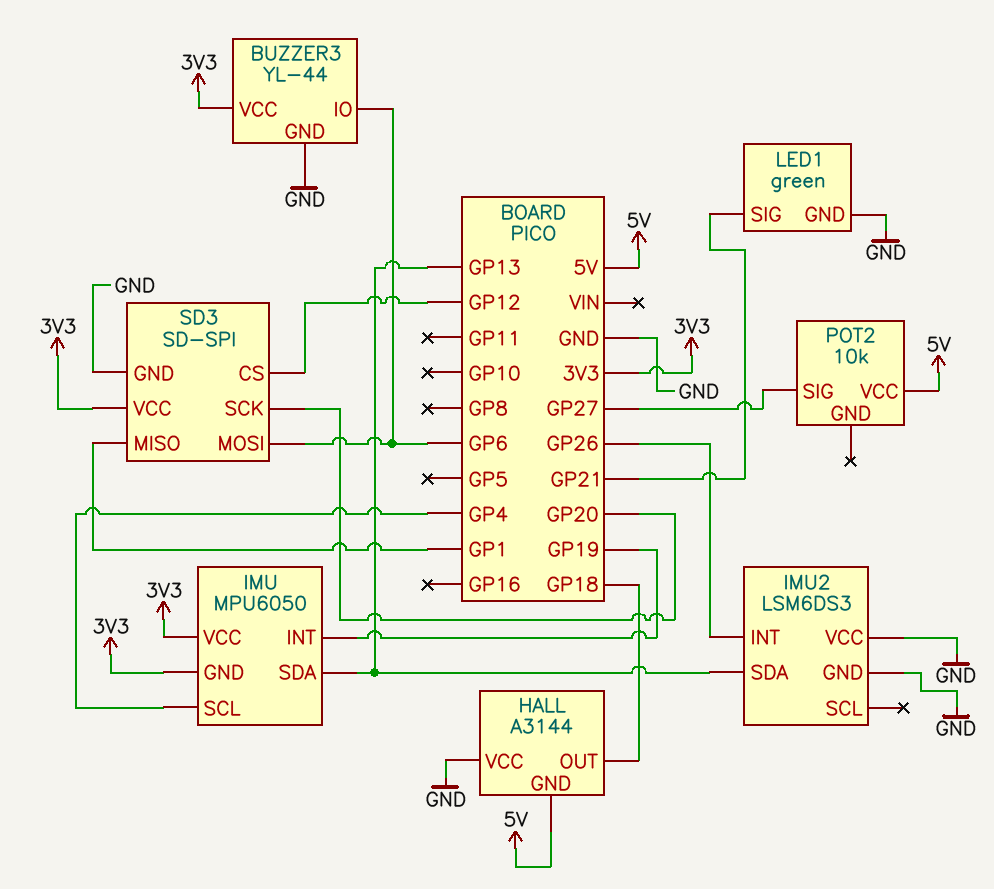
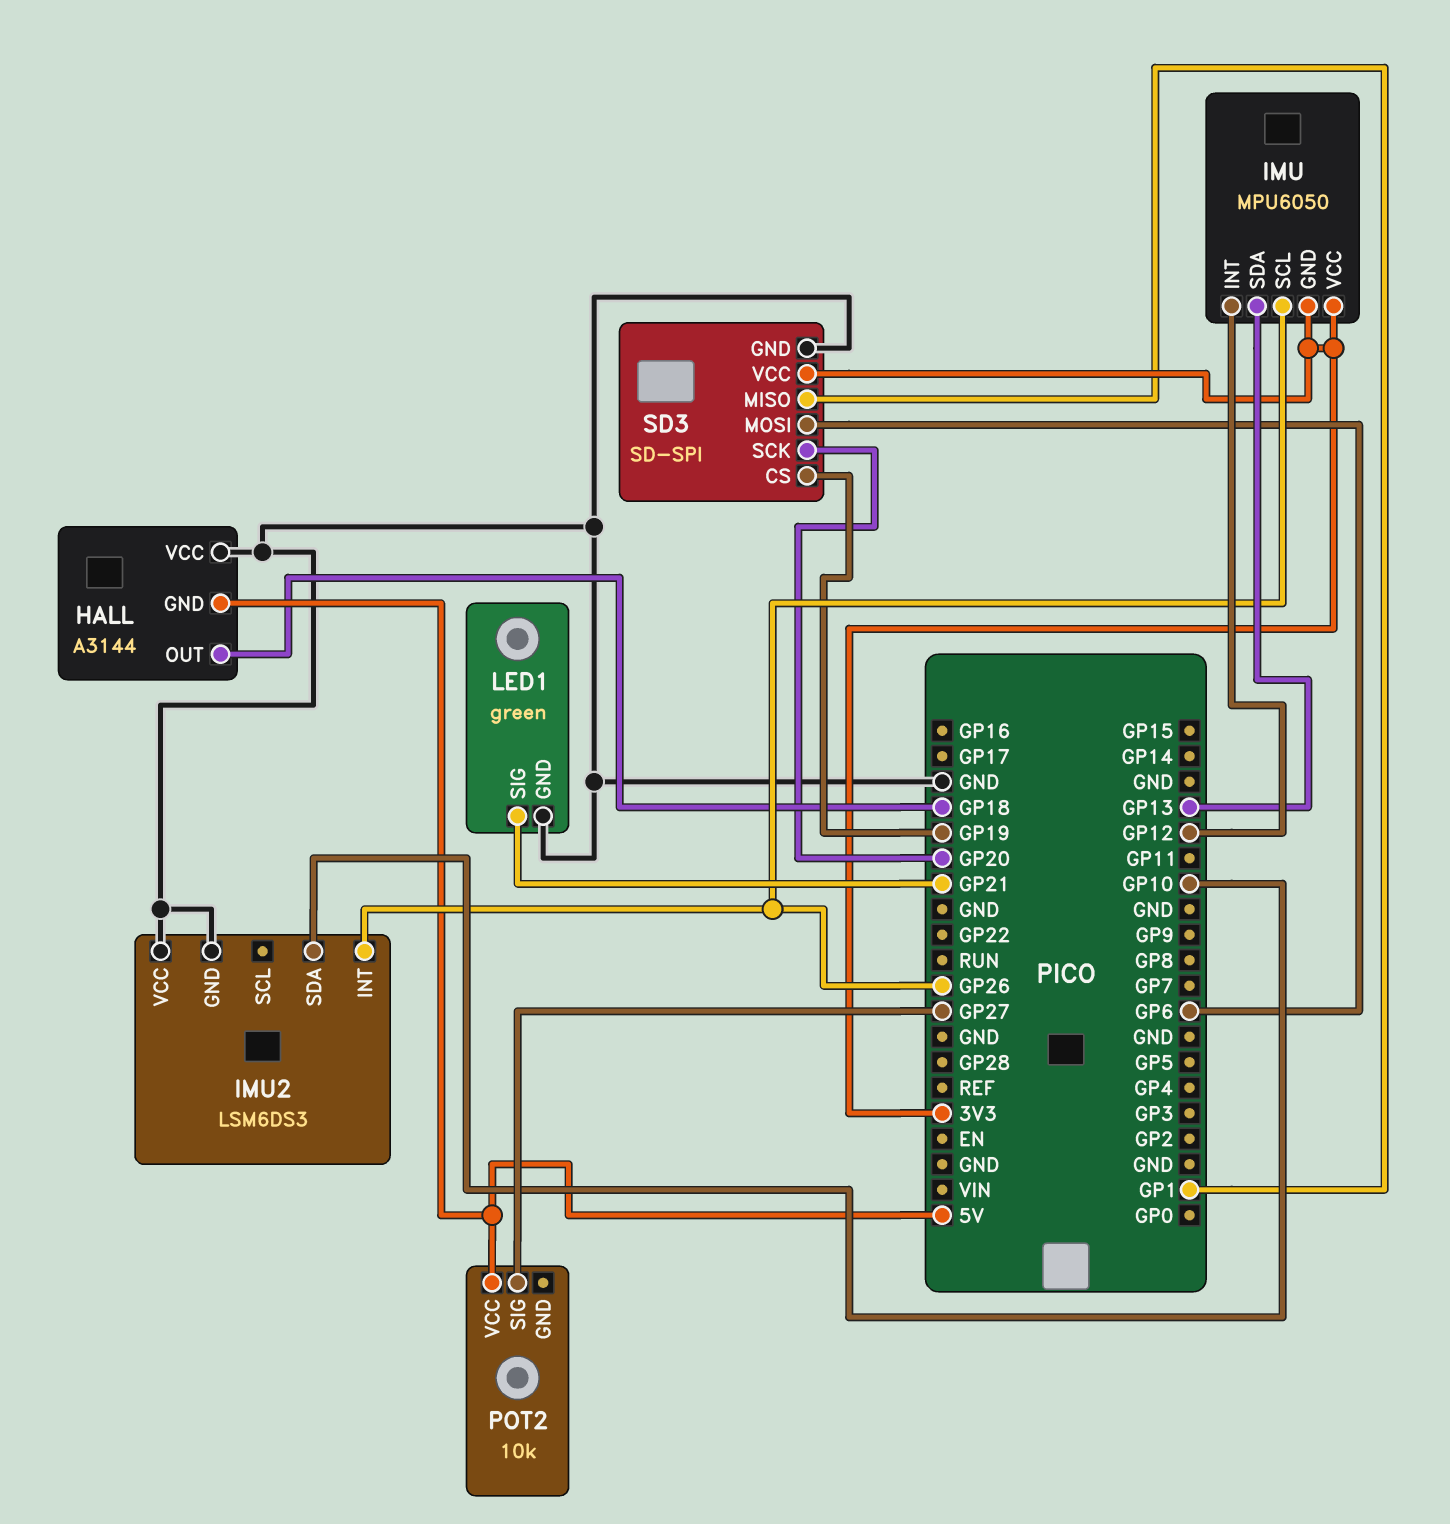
BUZZER3: YL-44 -> none
BUZZER3 pin GND: GND -> none
BUZZER3 pin IO: GP6 -> none
BUZZER3 pin VCC: 3V3 -> none
IMU pin INT: GP19 -> GP12
IMU pin SCL: GP4 -> GP26
IMU2 pin SDA: GP13 -> GP10
SD3 pin CS: GP12 -> GP19

